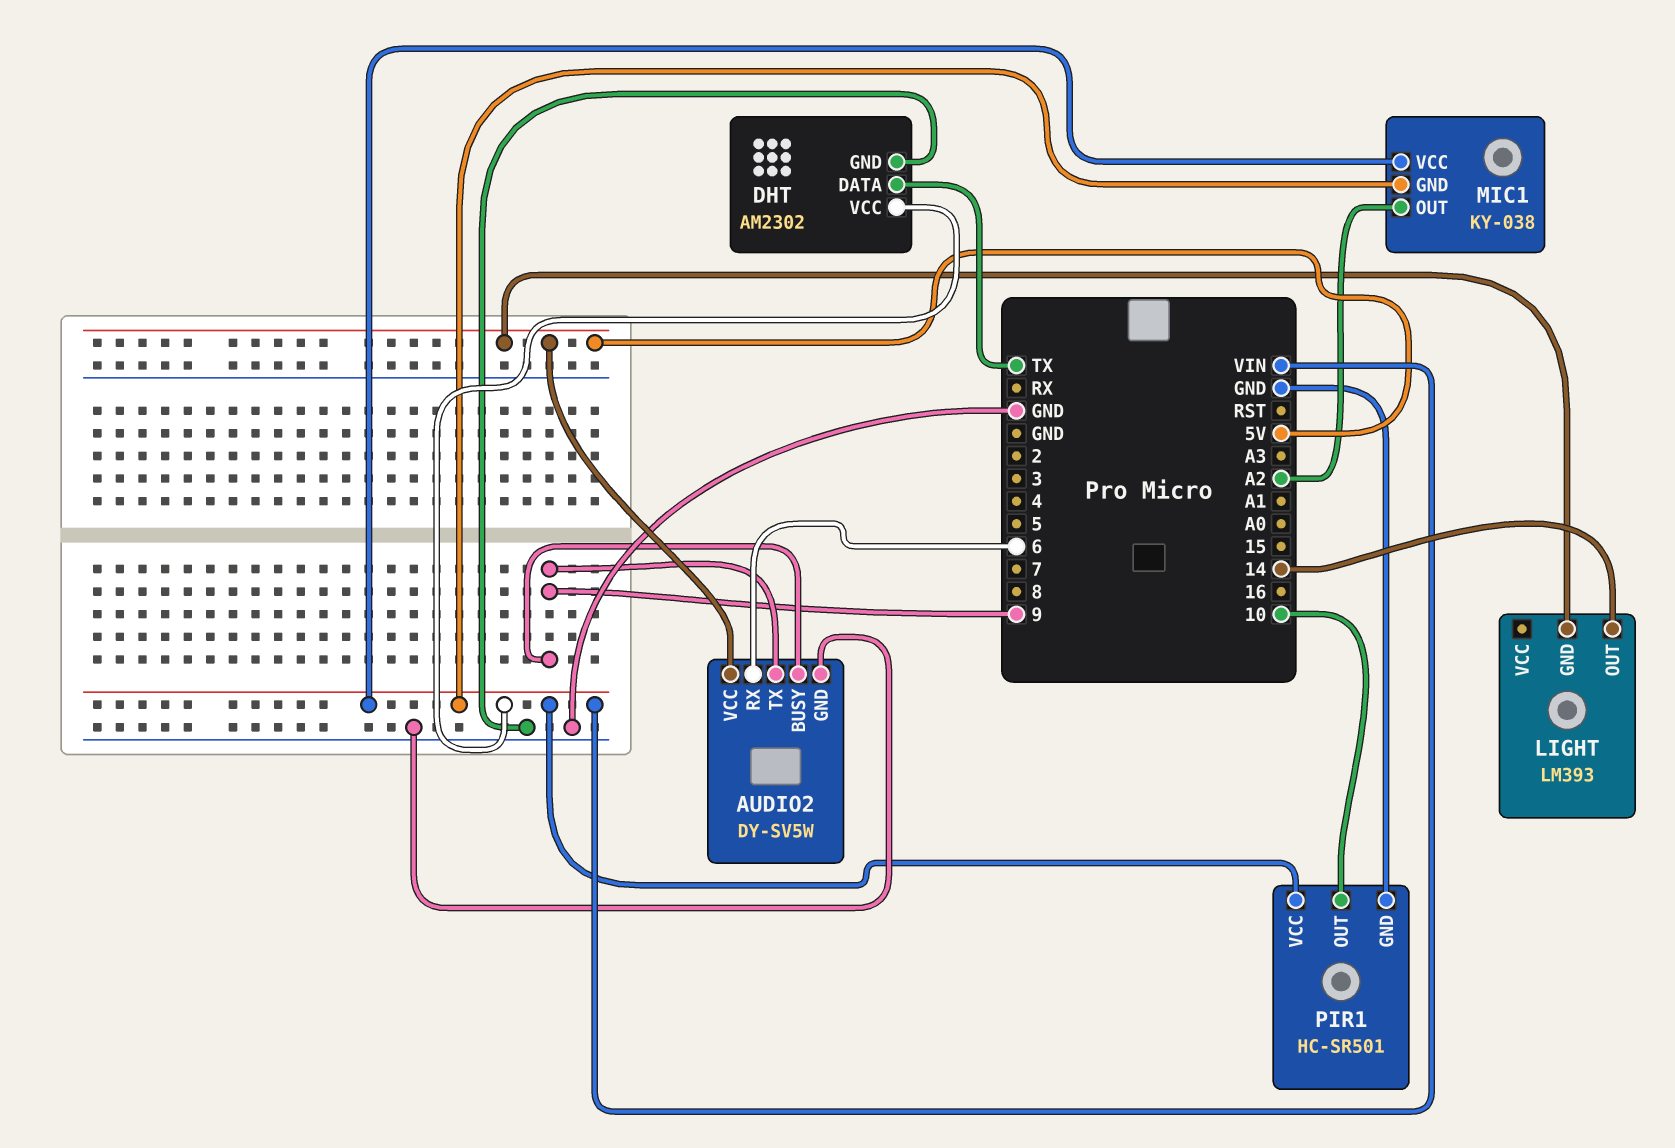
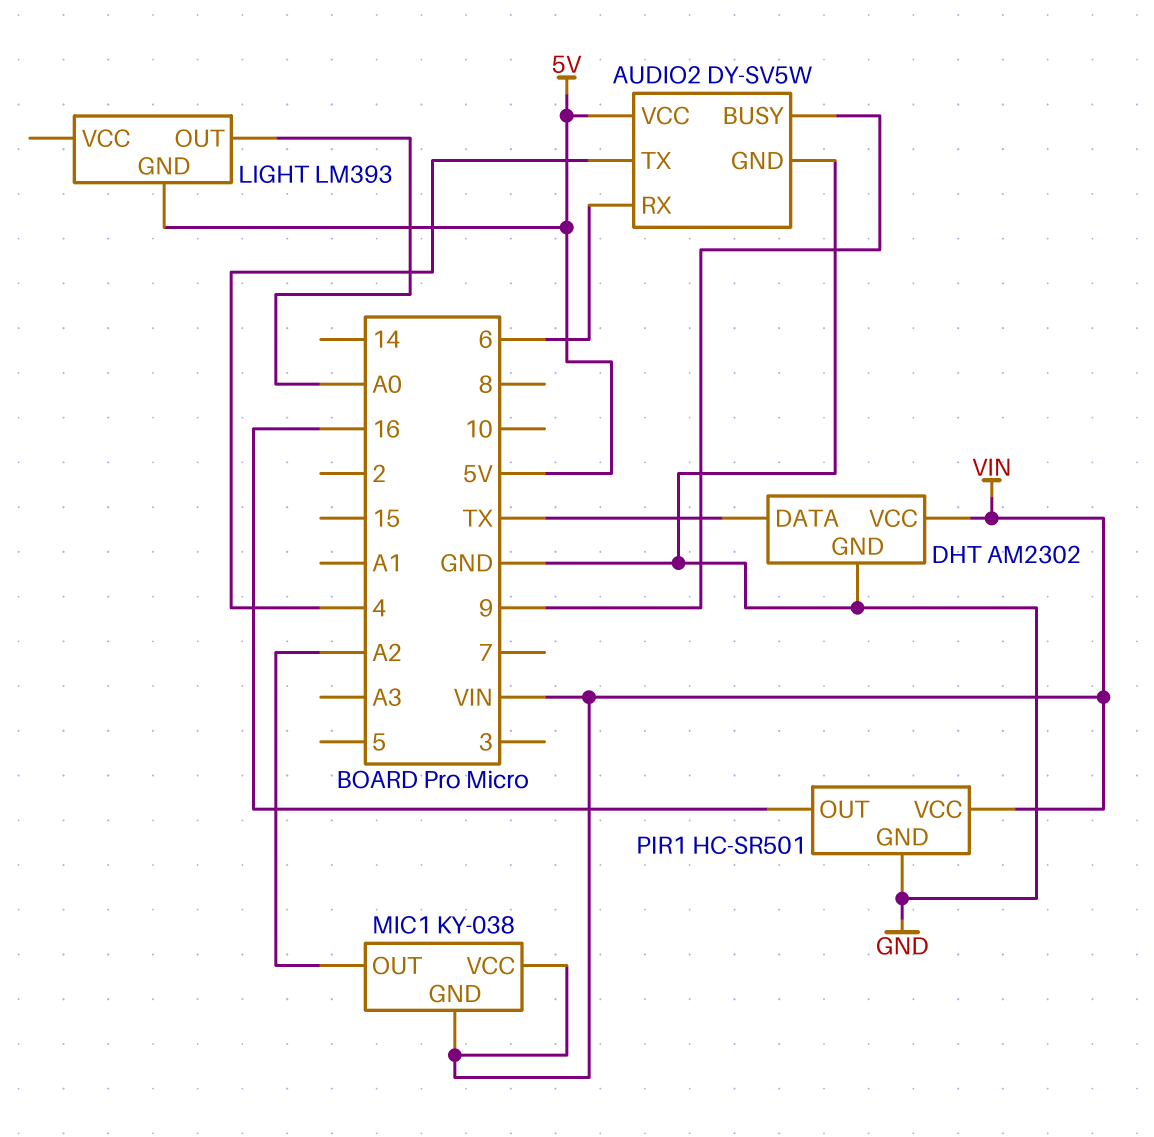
AUDIO2 pin TX: 9 -> 4
LIGHT pin OUT: 14 -> A0
PIR1 pin OUT: 10 -> 16

